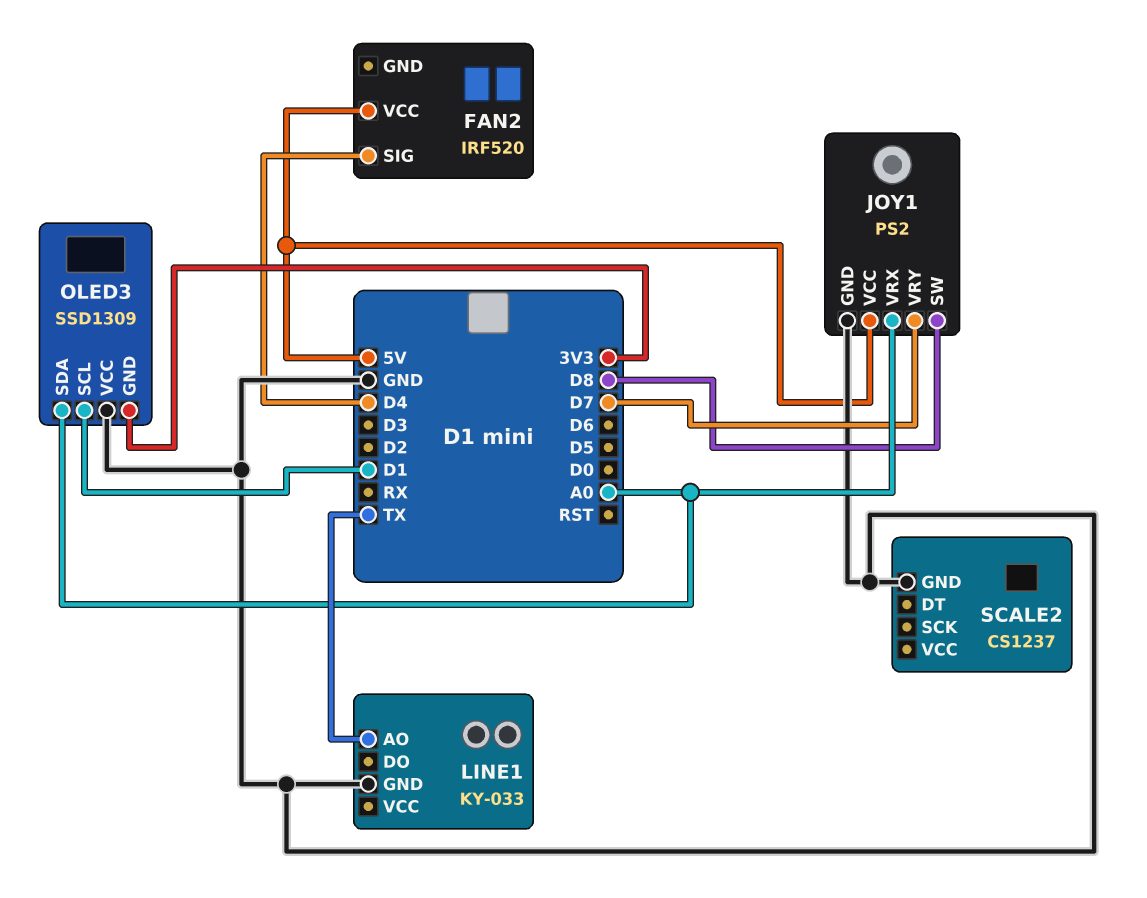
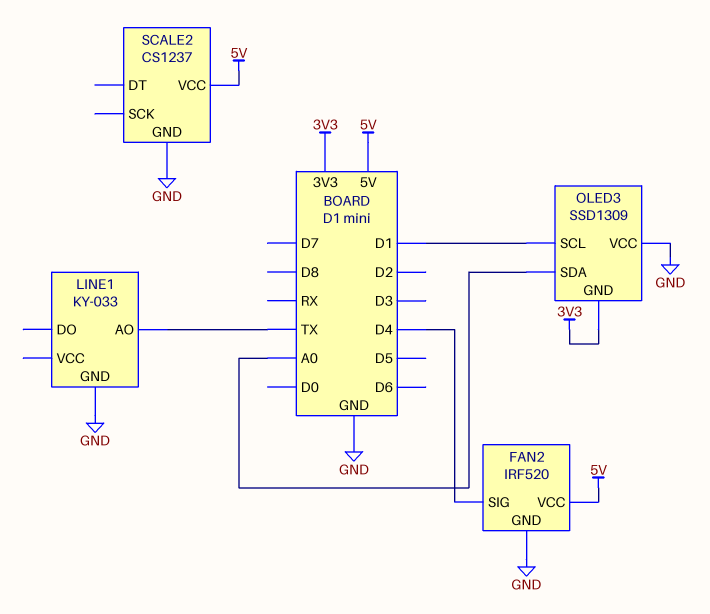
FAN2 pin GND: none -> GND
JOY1: PS2 -> none
JOY1 pin GND: GND -> none
JOY1 pin SW: D8 -> none
JOY1 pin VCC: 5V -> none
JOY1 pin VRX: A0 -> none
JOY1 pin VRY: D7 -> none
SCALE2 pin VCC: none -> 5V

